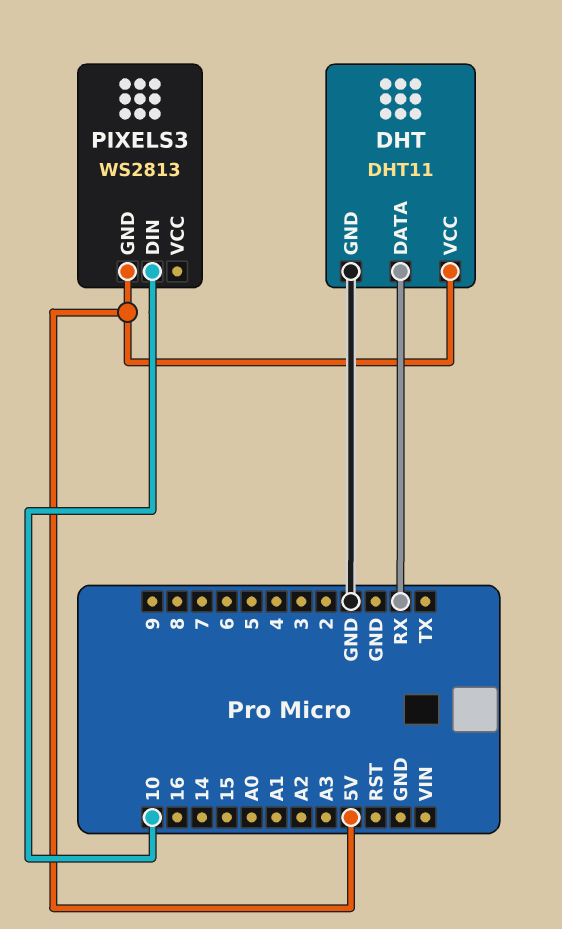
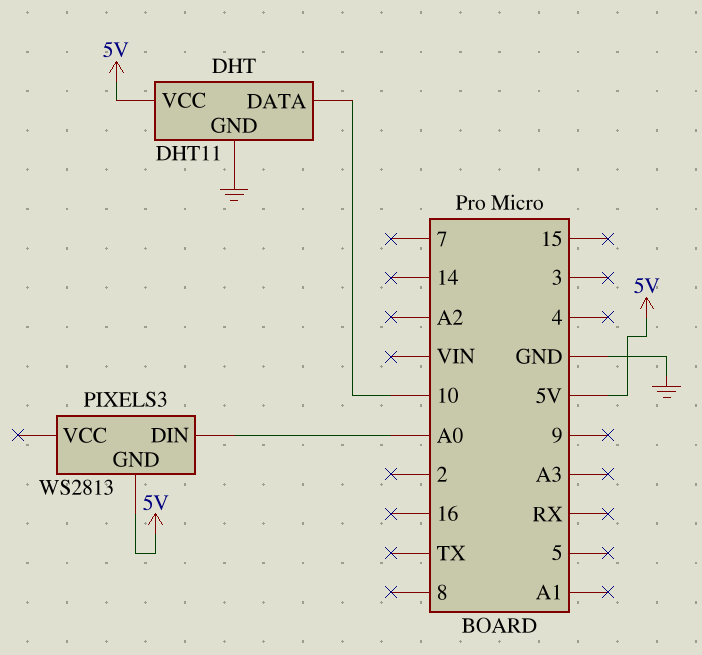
DHT pin DATA: RX -> 10
PIXELS3 pin DIN: 10 -> A0

